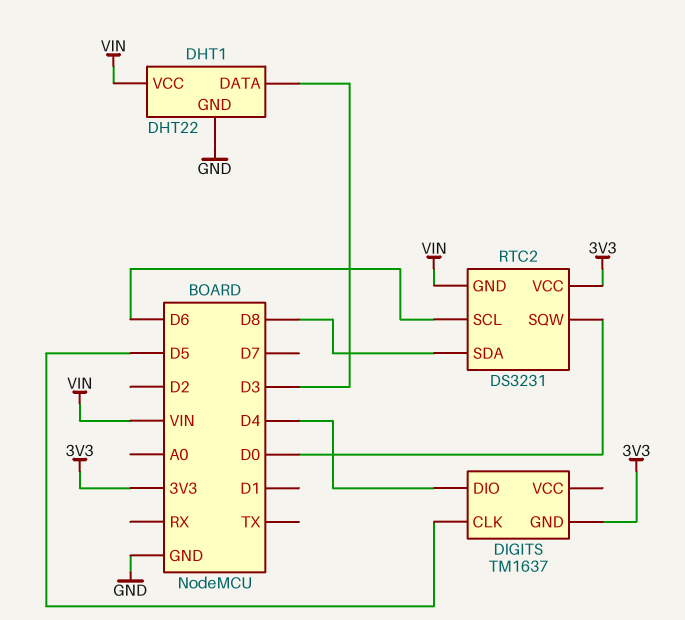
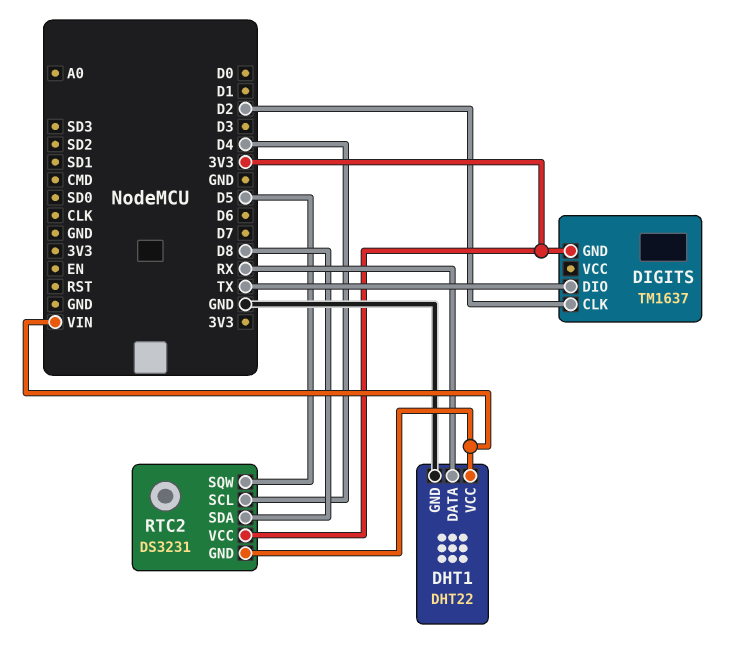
DHT1 pin DATA: D3 -> RX
DIGITS pin CLK: D5 -> D2
DIGITS pin DIO: D4 -> TX
RTC2 pin SCL: D6 -> D4
RTC2 pin SQW: D0 -> D5

